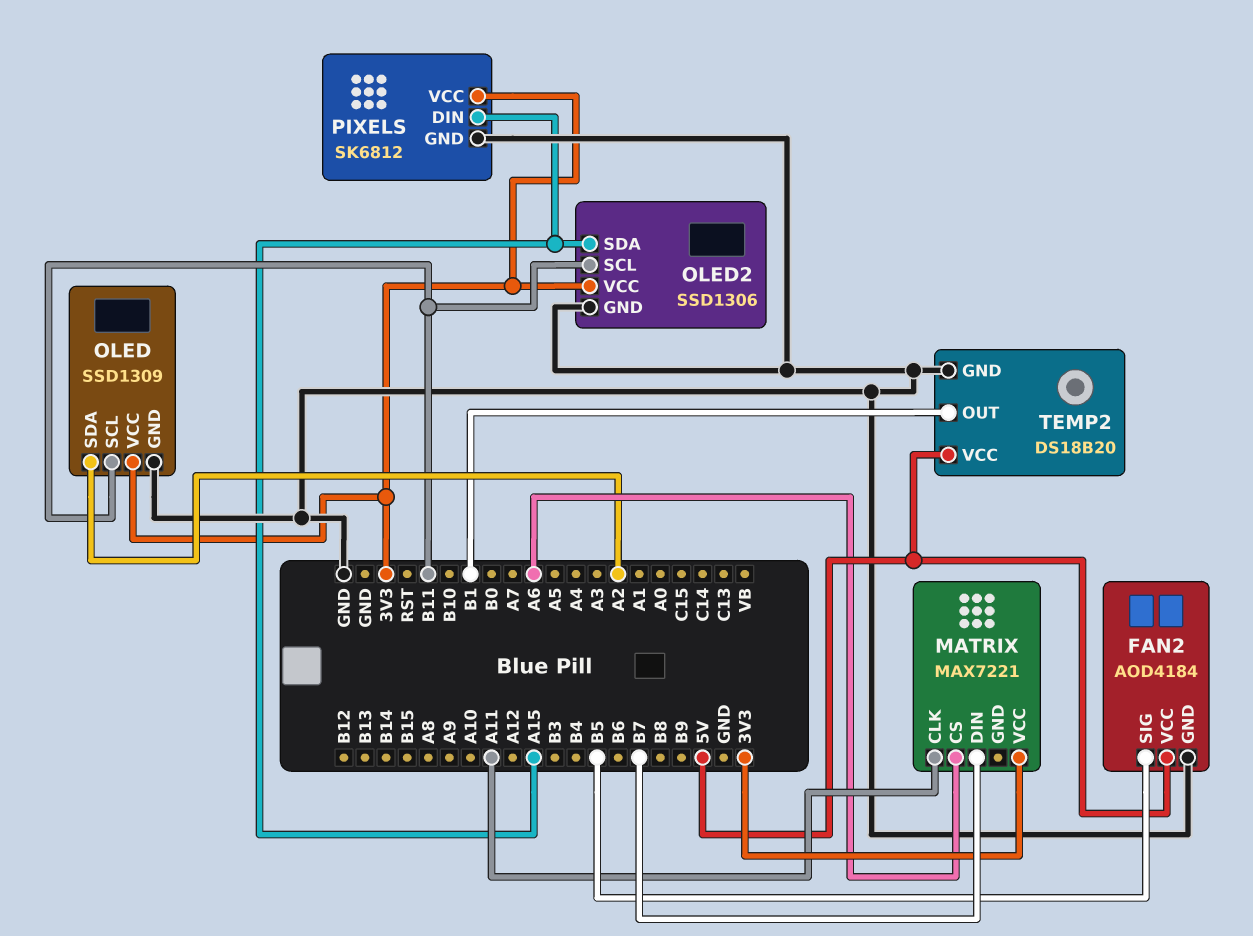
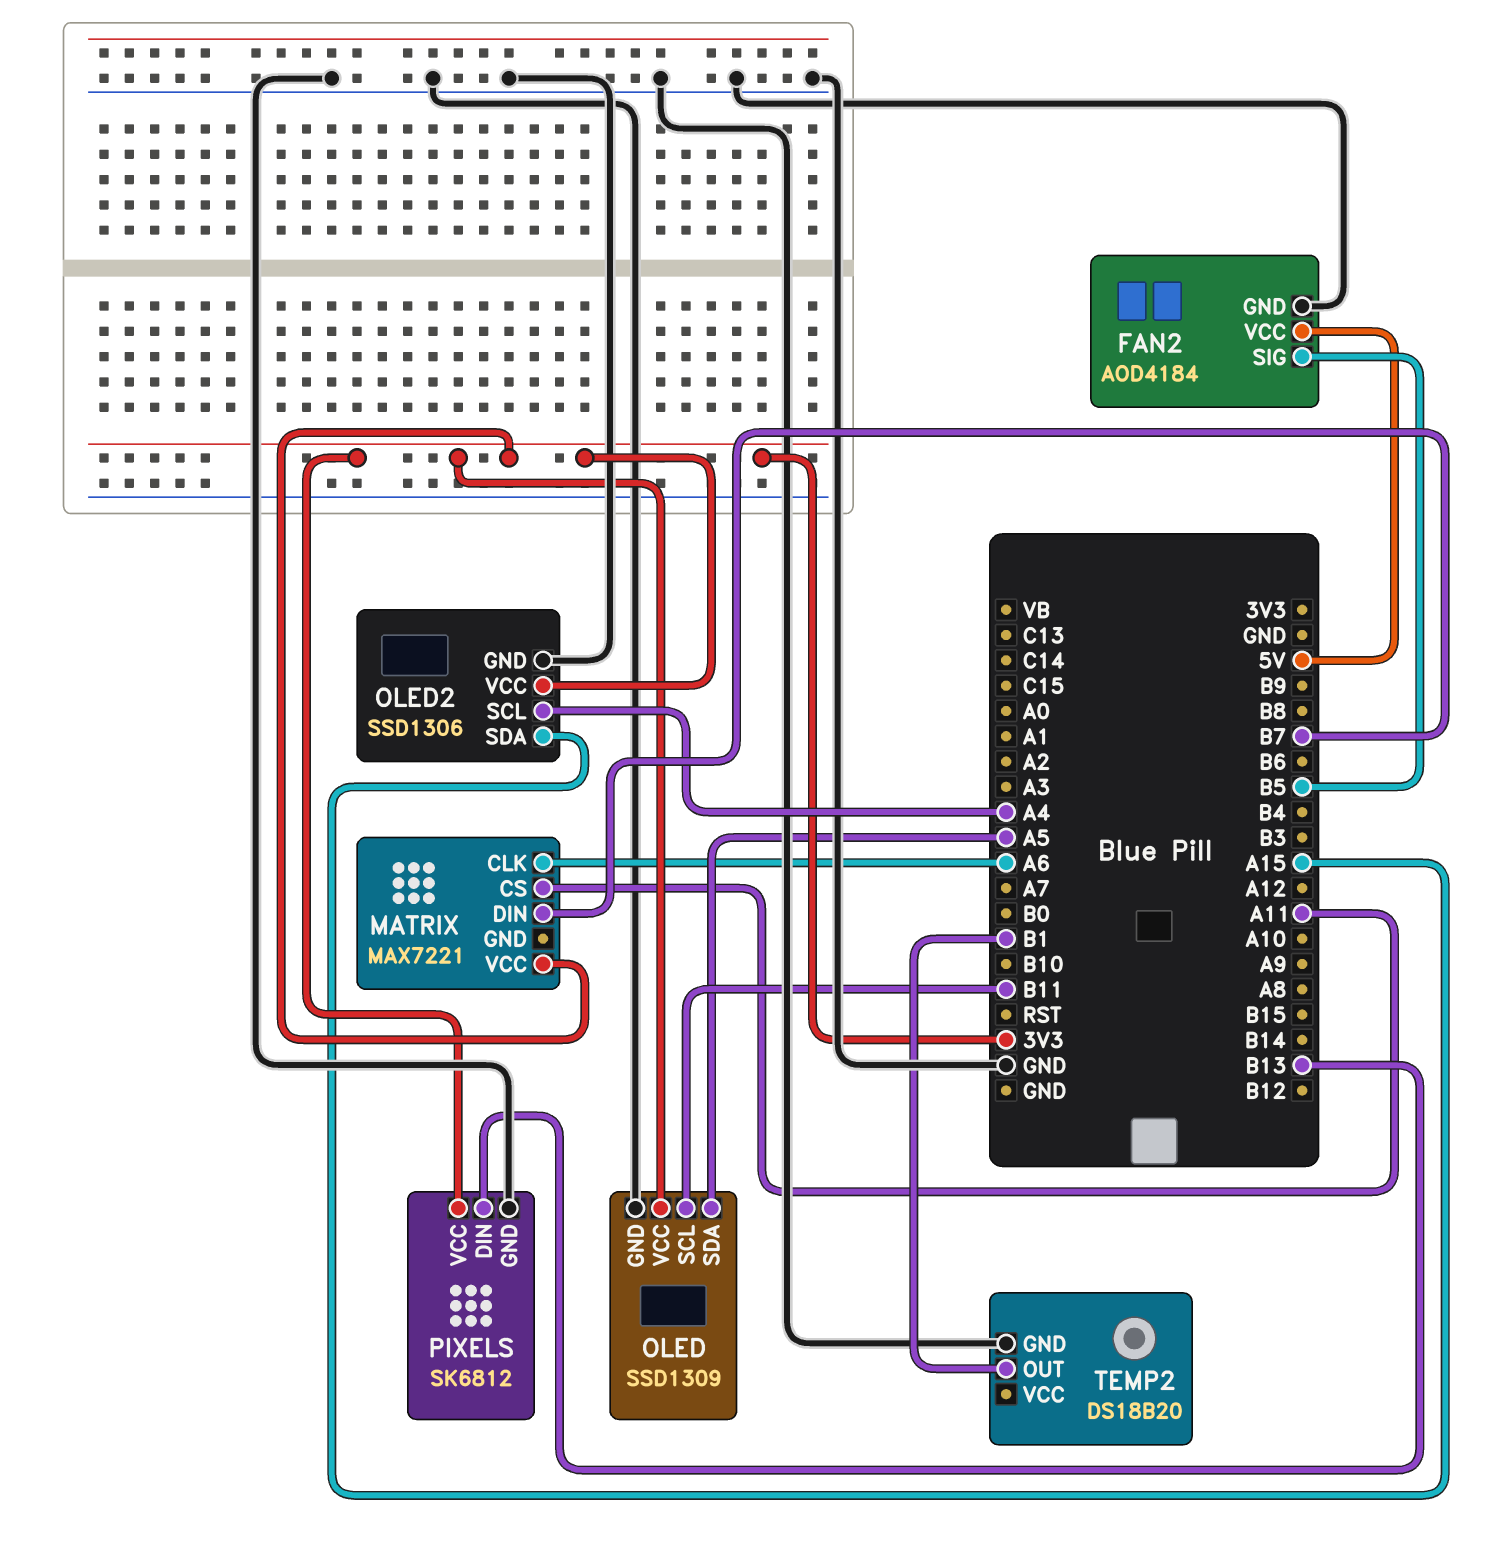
MATRIX pin CLK: A11 -> A6
MATRIX pin CS: A6 -> A11
OLED pin SDA: A2 -> A5
OLED2 pin SCL: B11 -> A4
PIXELS pin DIN: A15 -> B13
TEMP2 pin VCC: 5V -> none

